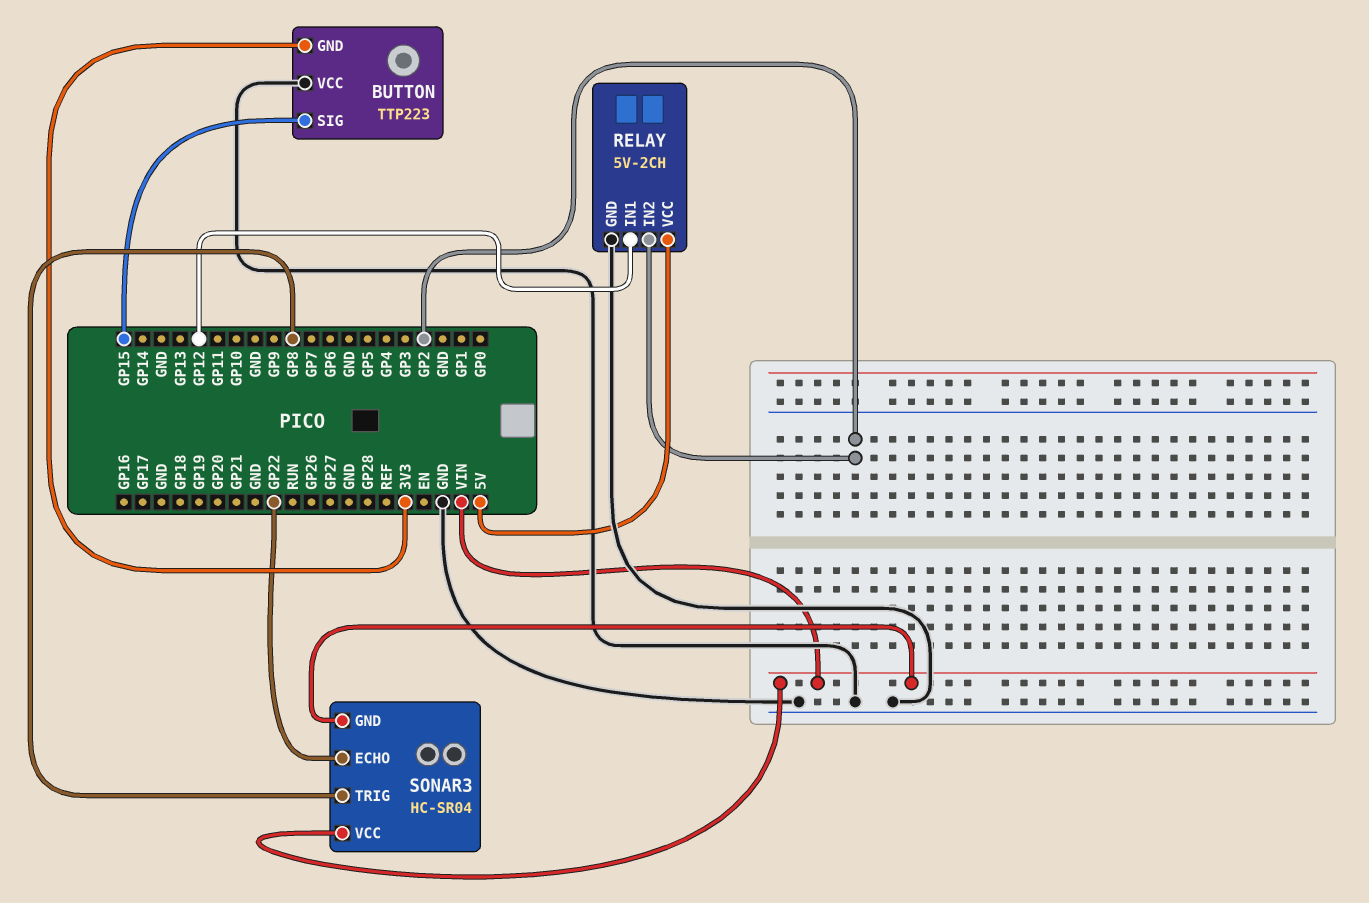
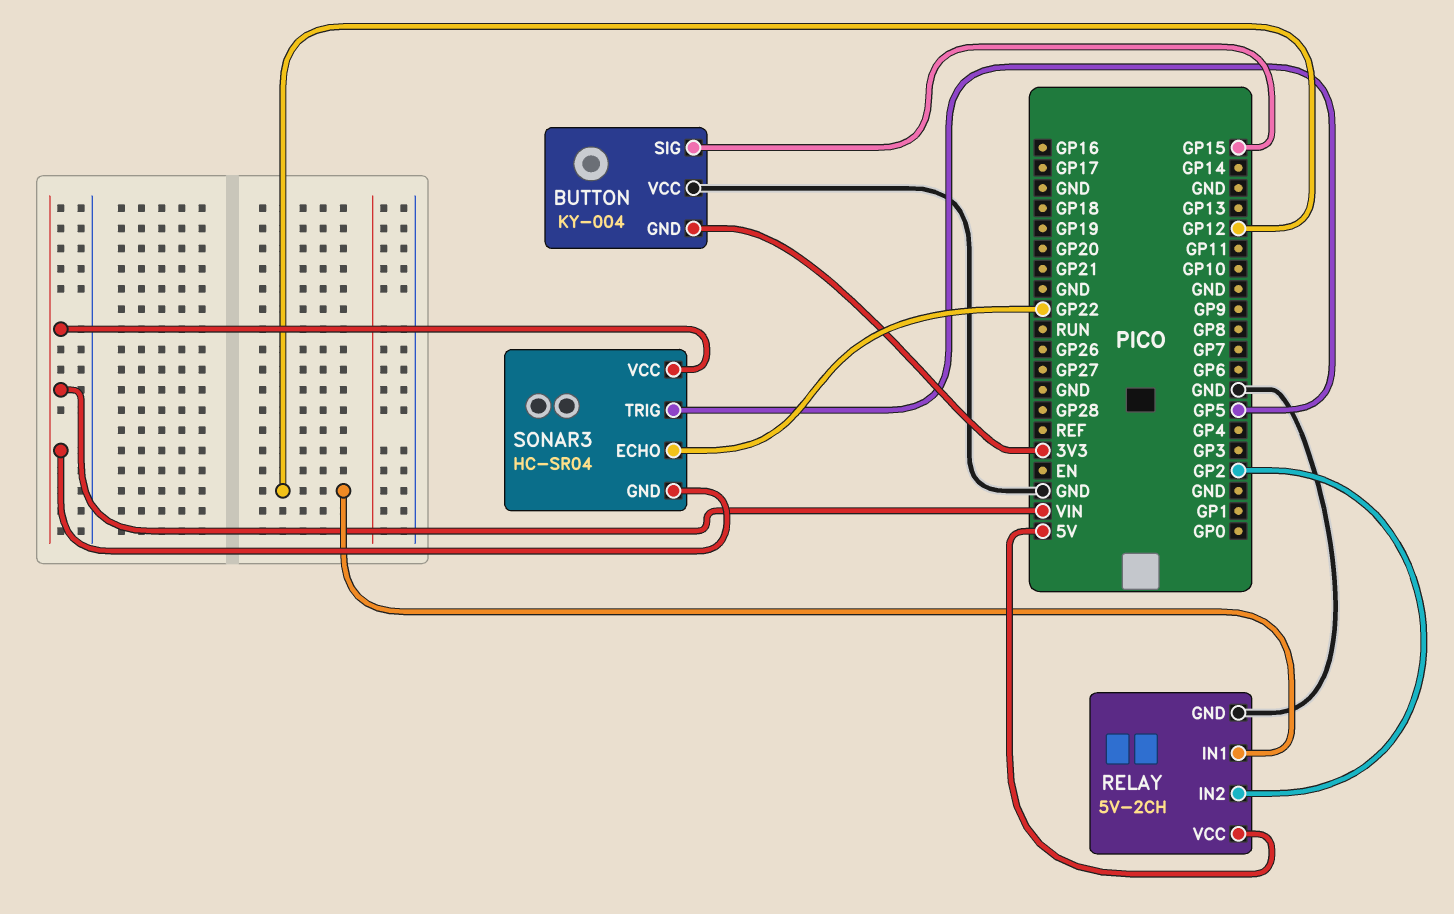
BUTTON: TTP223 -> KY-004
SONAR3 pin TRIG: GP8 -> GP5

